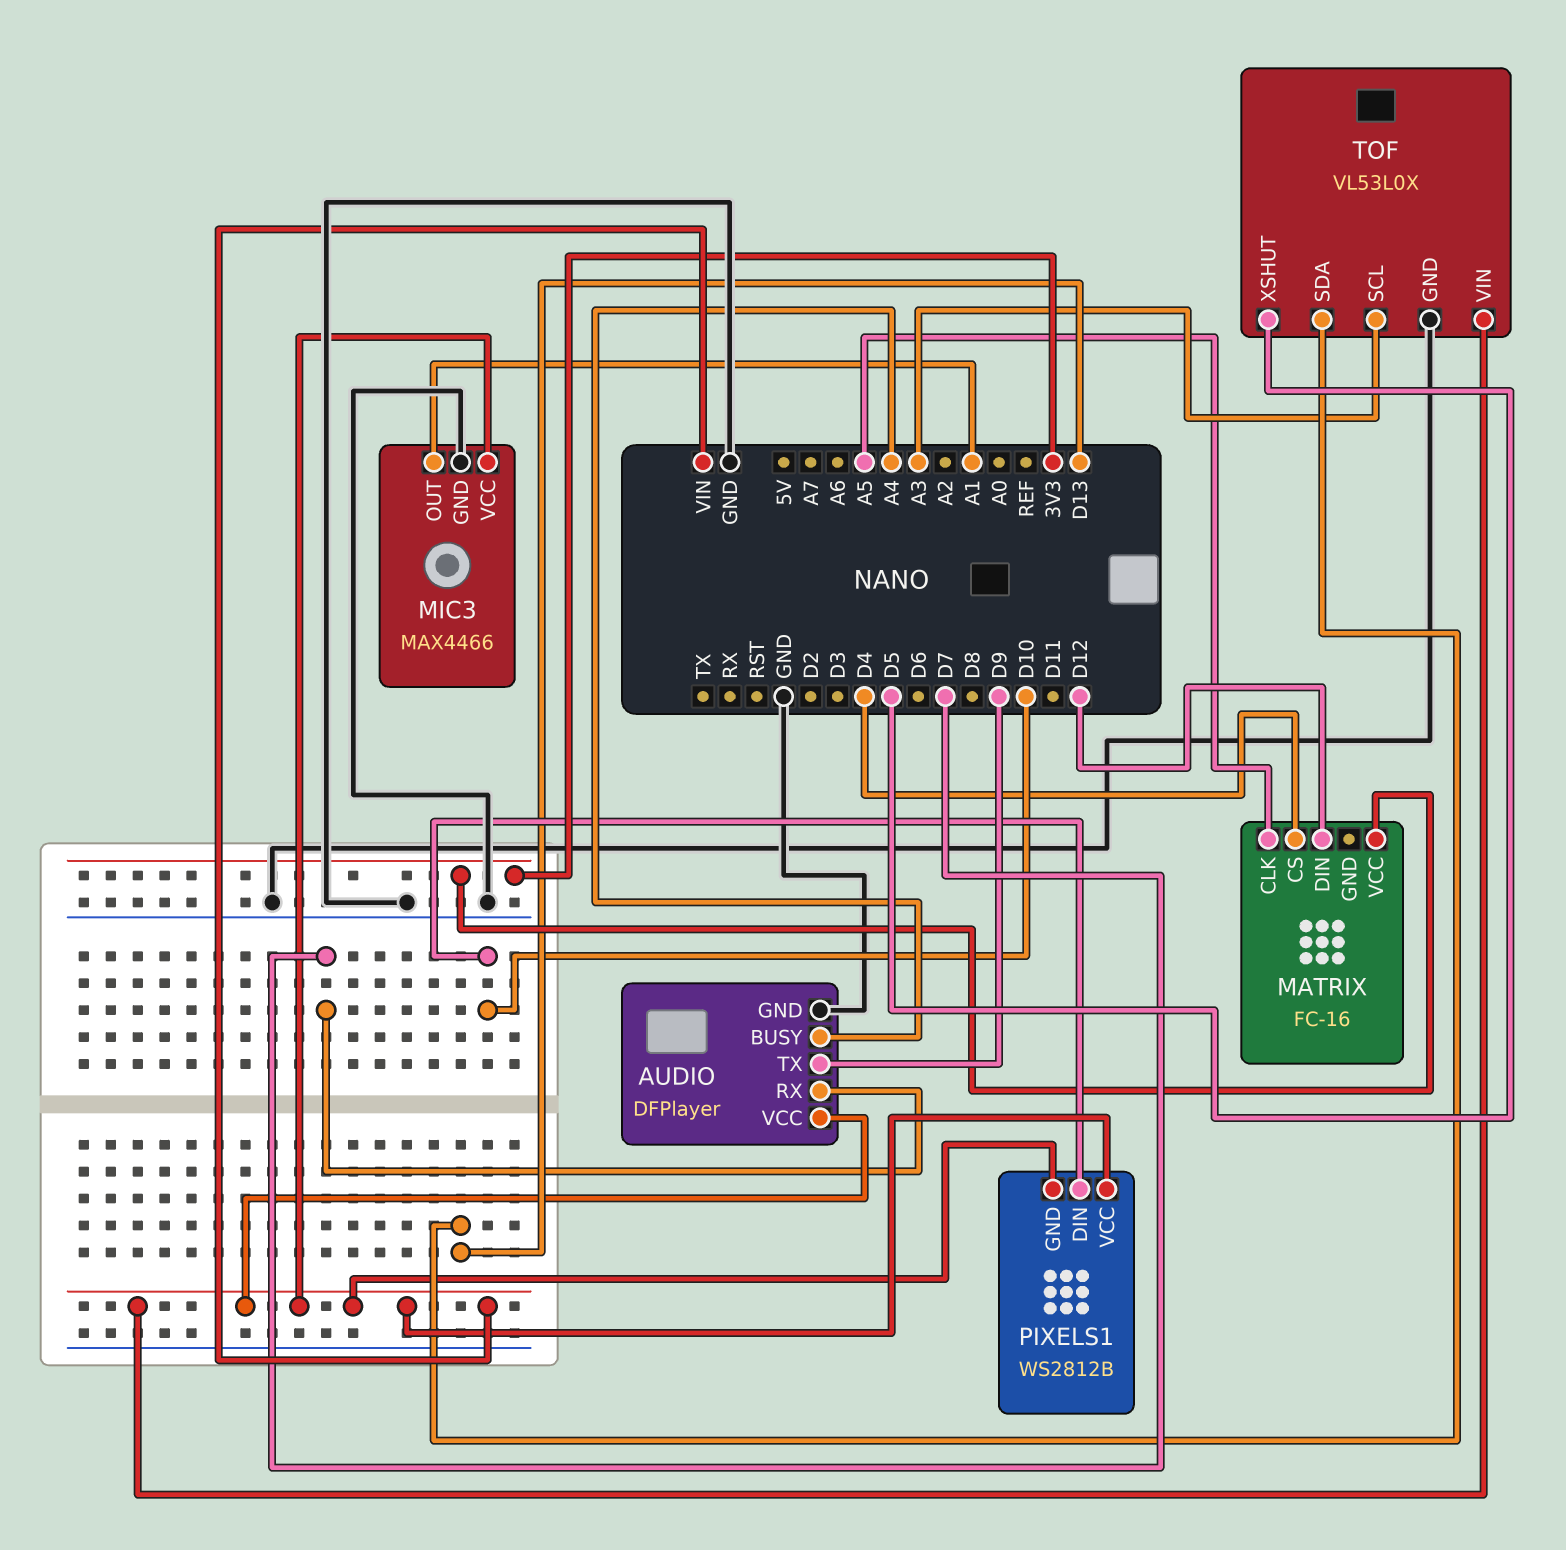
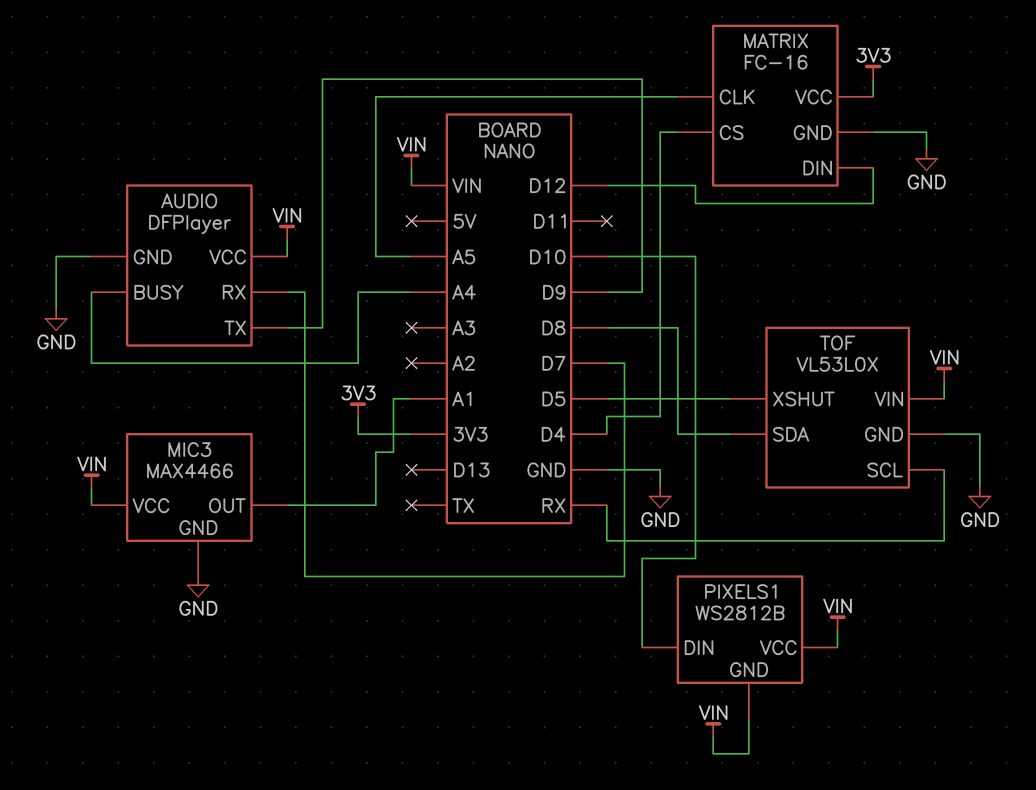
MATRIX pin GND: none -> GND
TOF pin SCL: A3 -> RX
TOF pin SDA: D13 -> D8

